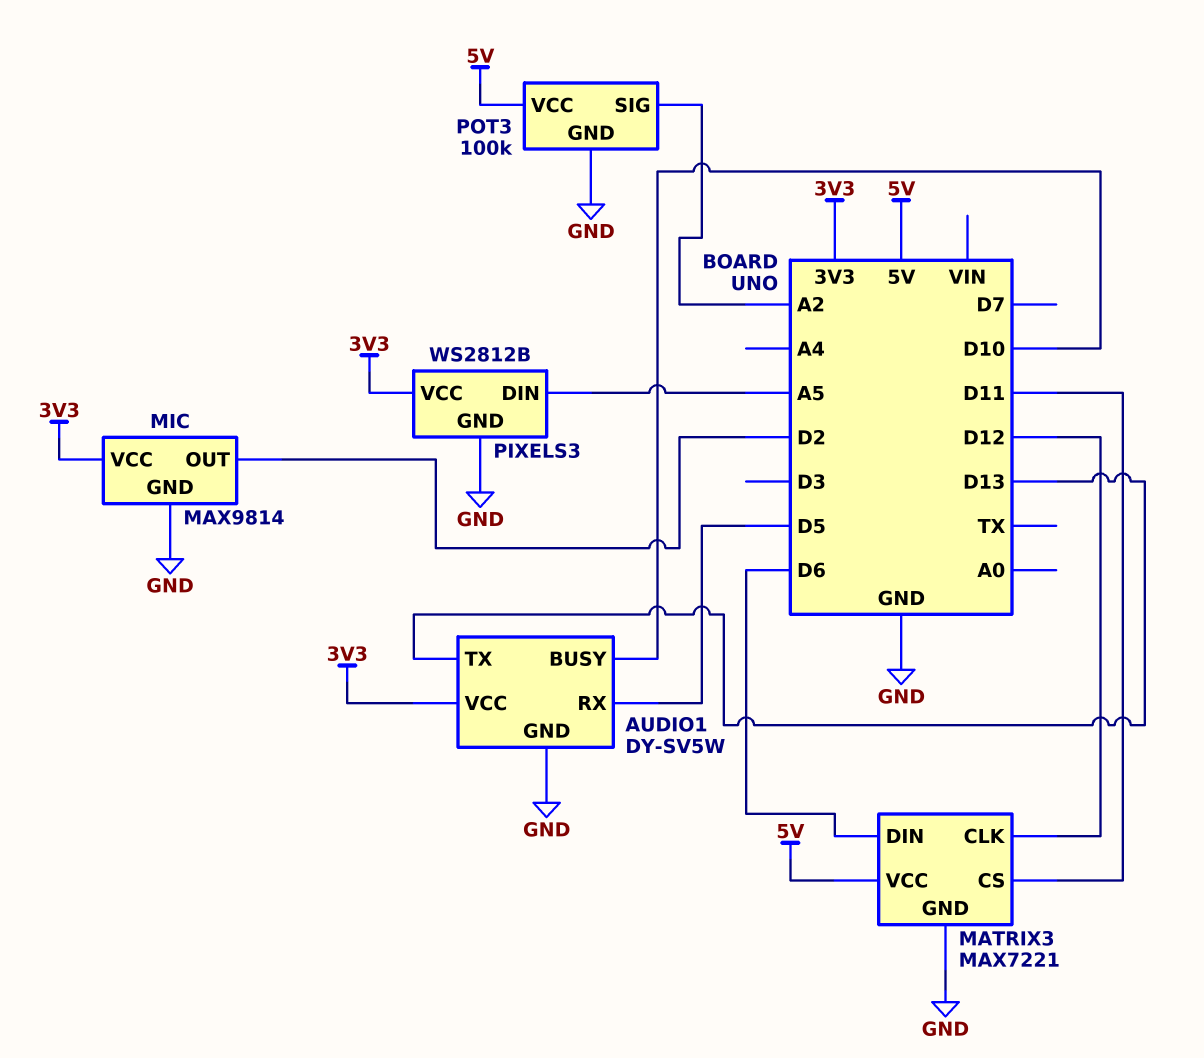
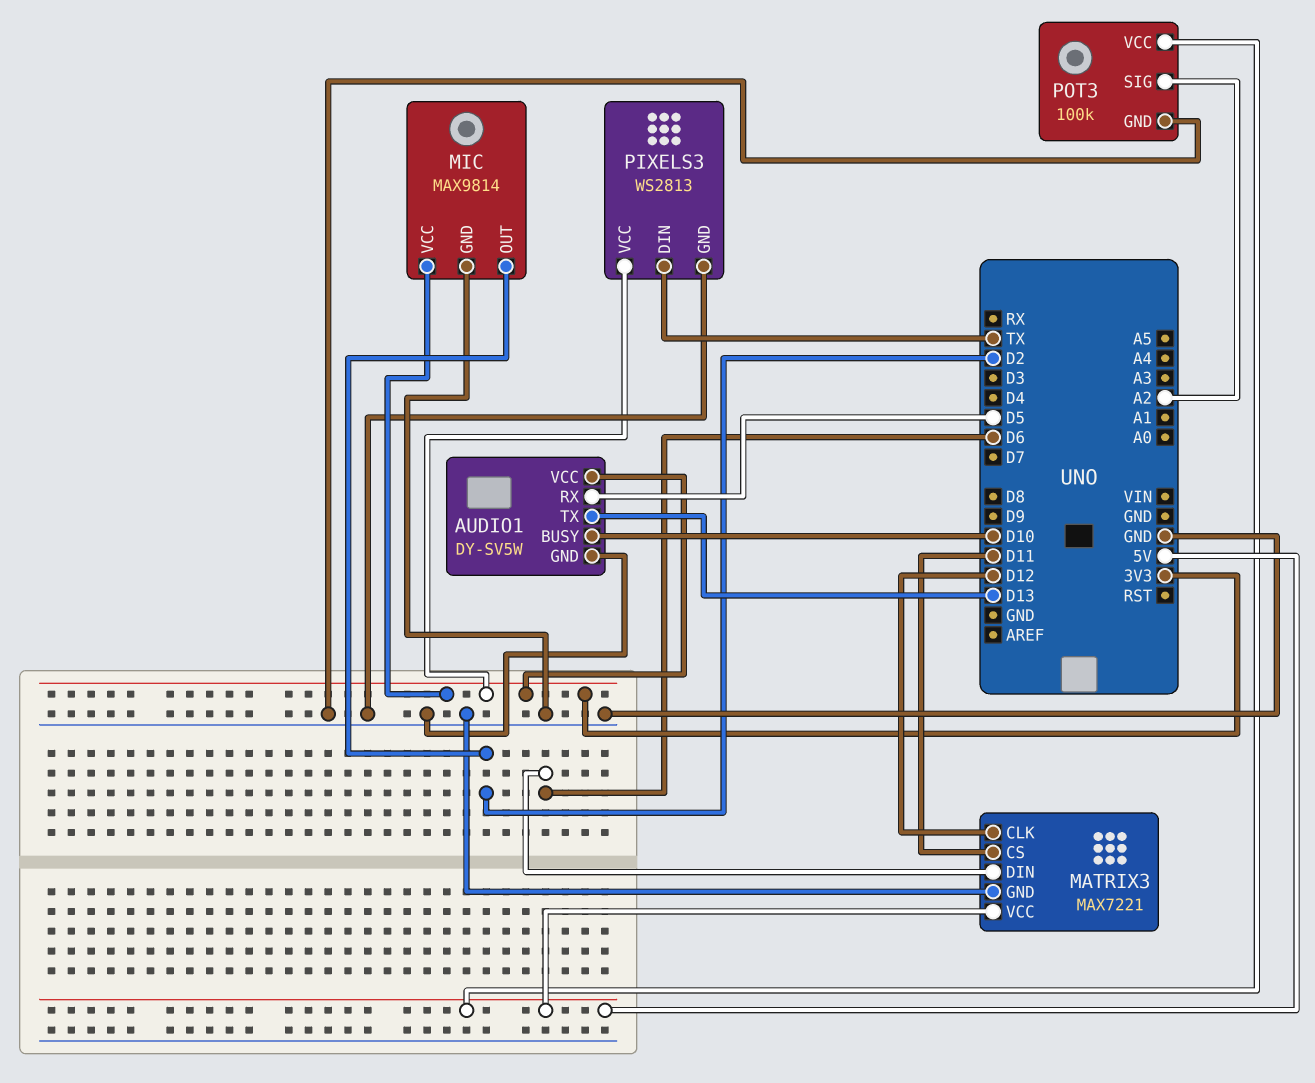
PIXELS3: WS2812B -> WS2813
PIXELS3 pin DIN: A5 -> TX

